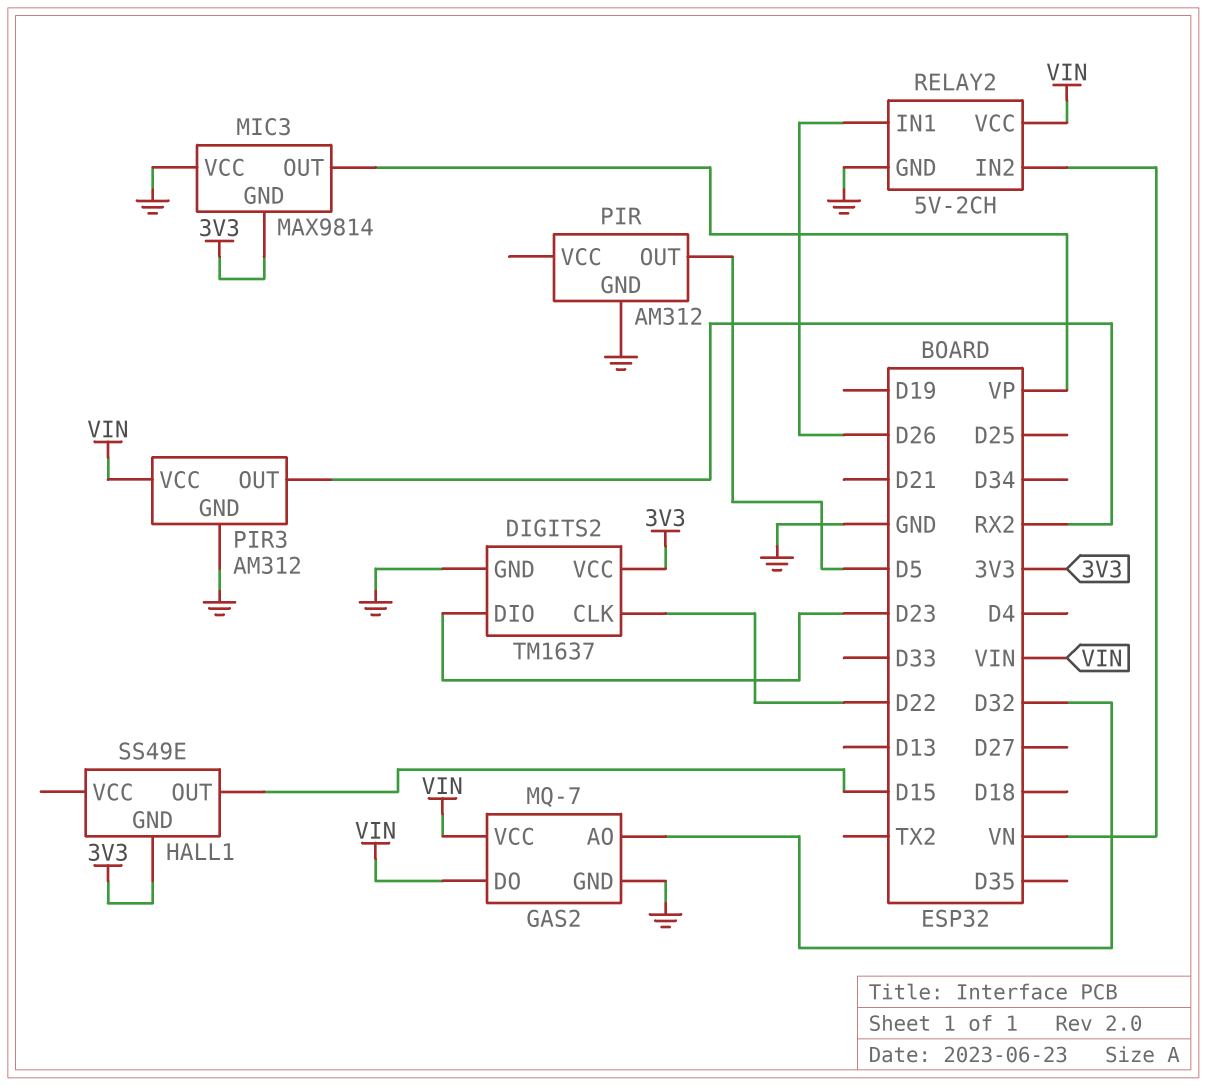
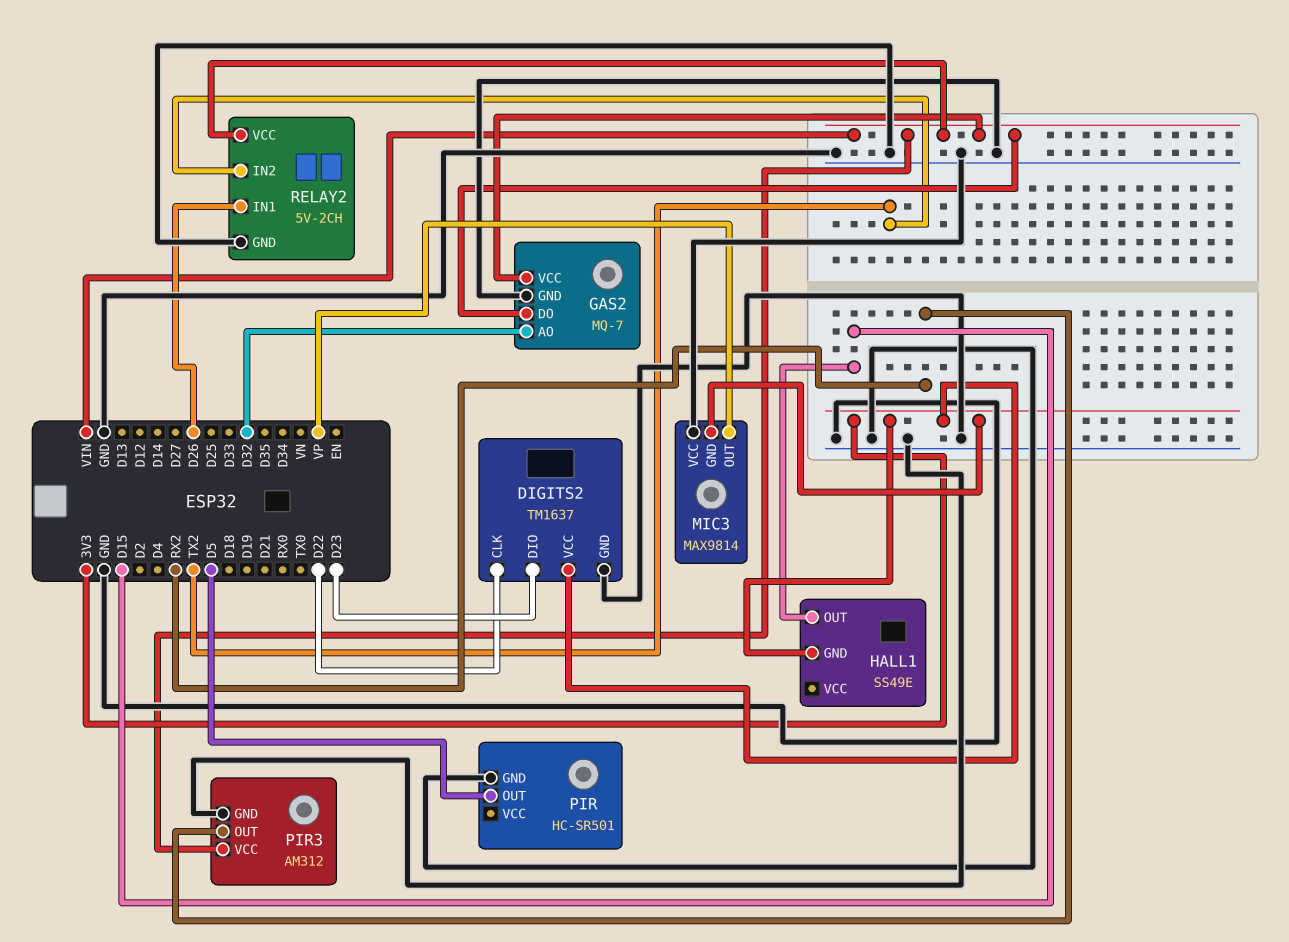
PIR: AM312 -> HC-SR501
RELAY2 pin IN2: VN -> TX2

